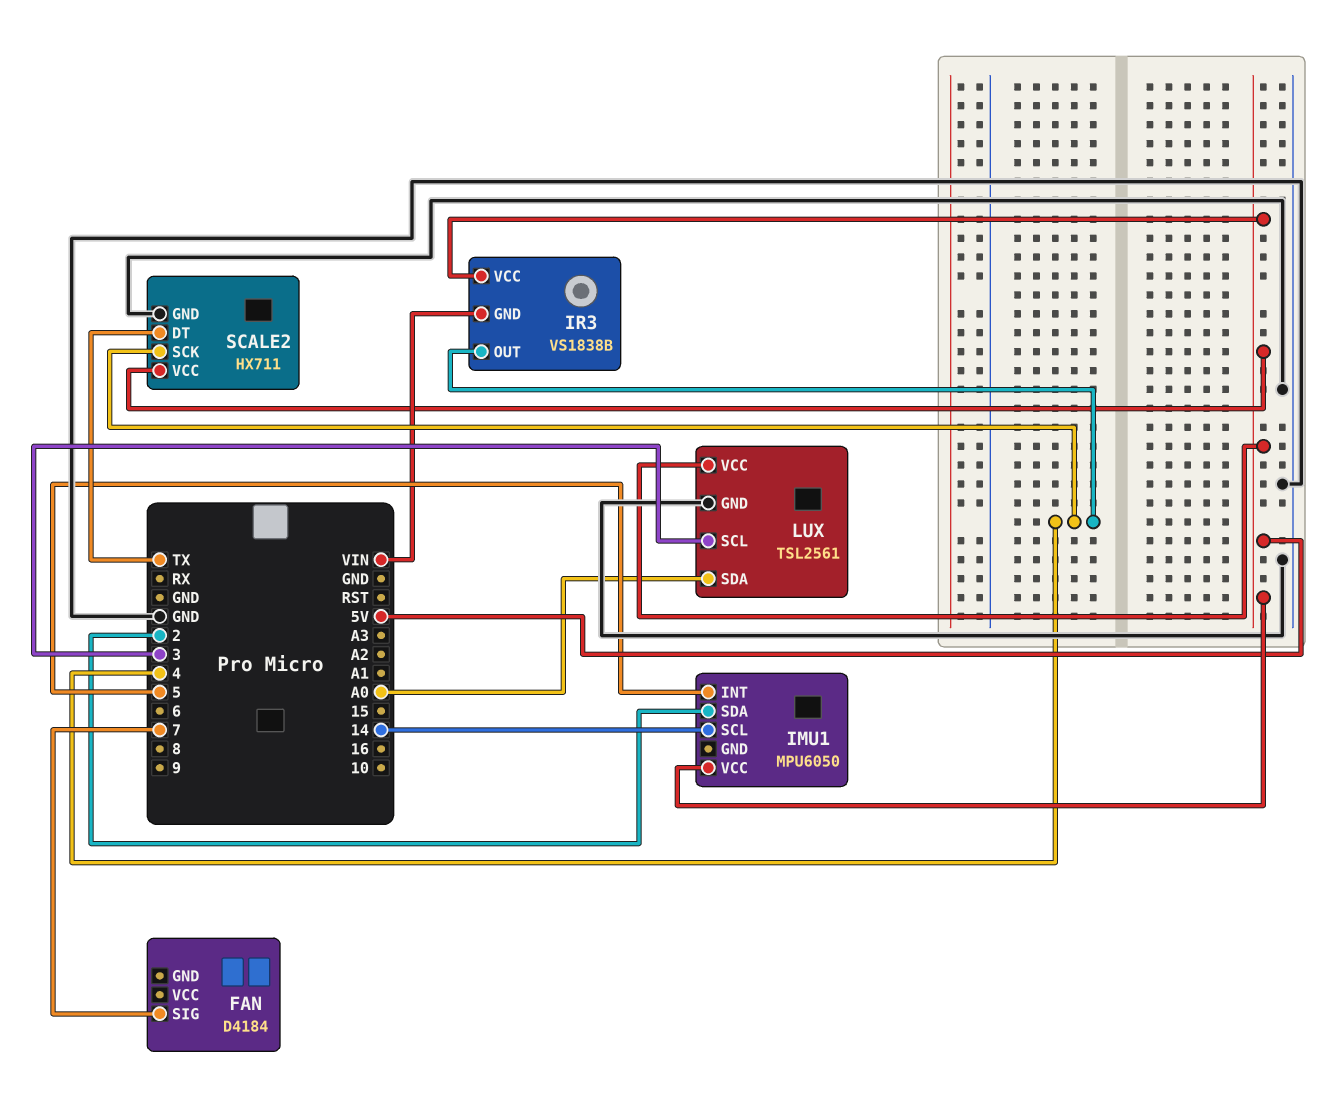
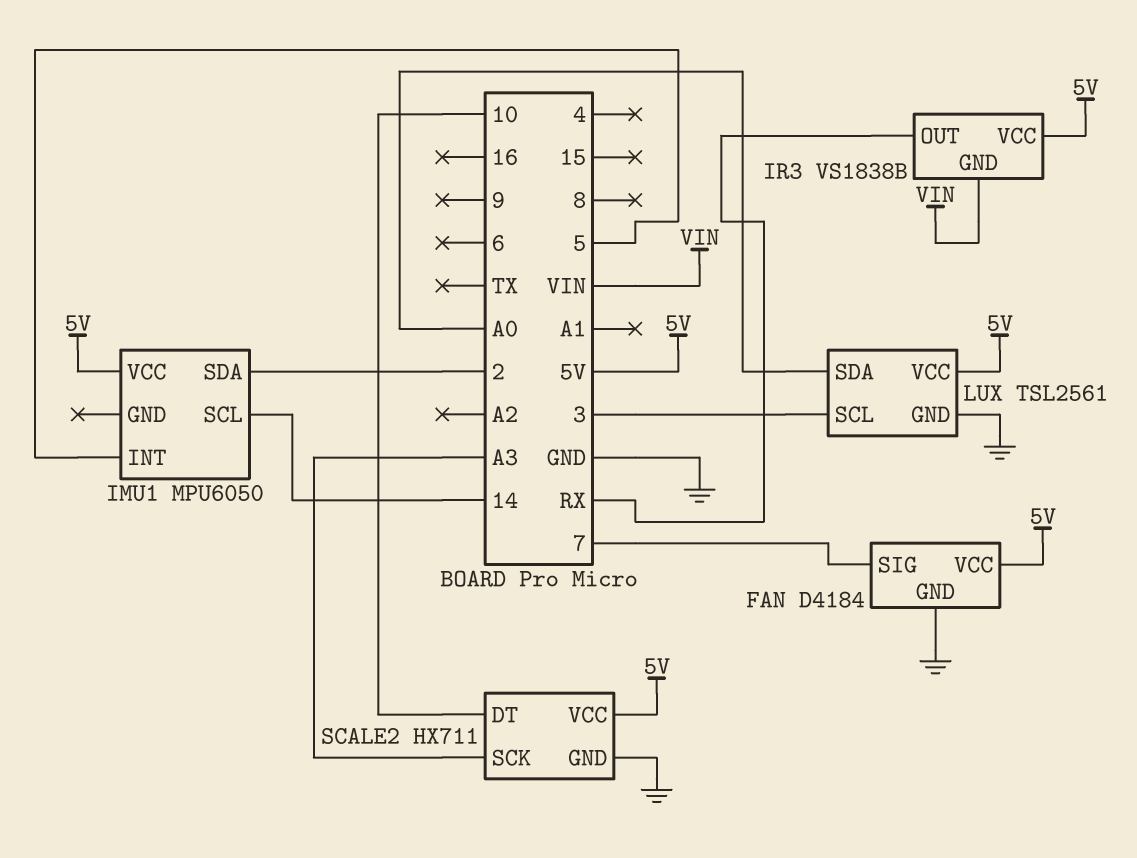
FAN pin GND: none -> GND
FAN pin VCC: none -> 5V
IR3 pin OUT: 4 -> RX
SCALE2 pin DT: TX -> 10
SCALE2 pin SCK: 4 -> A3

